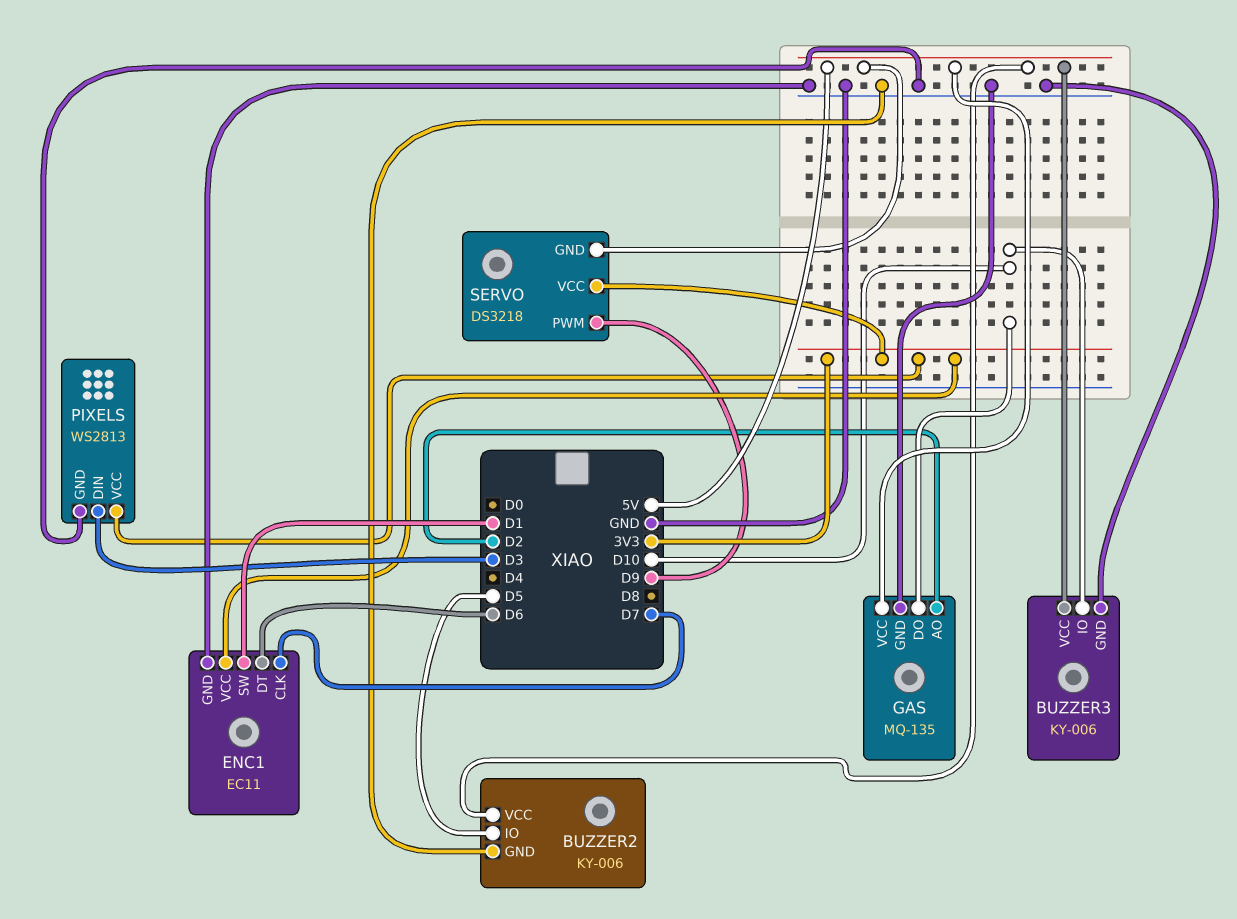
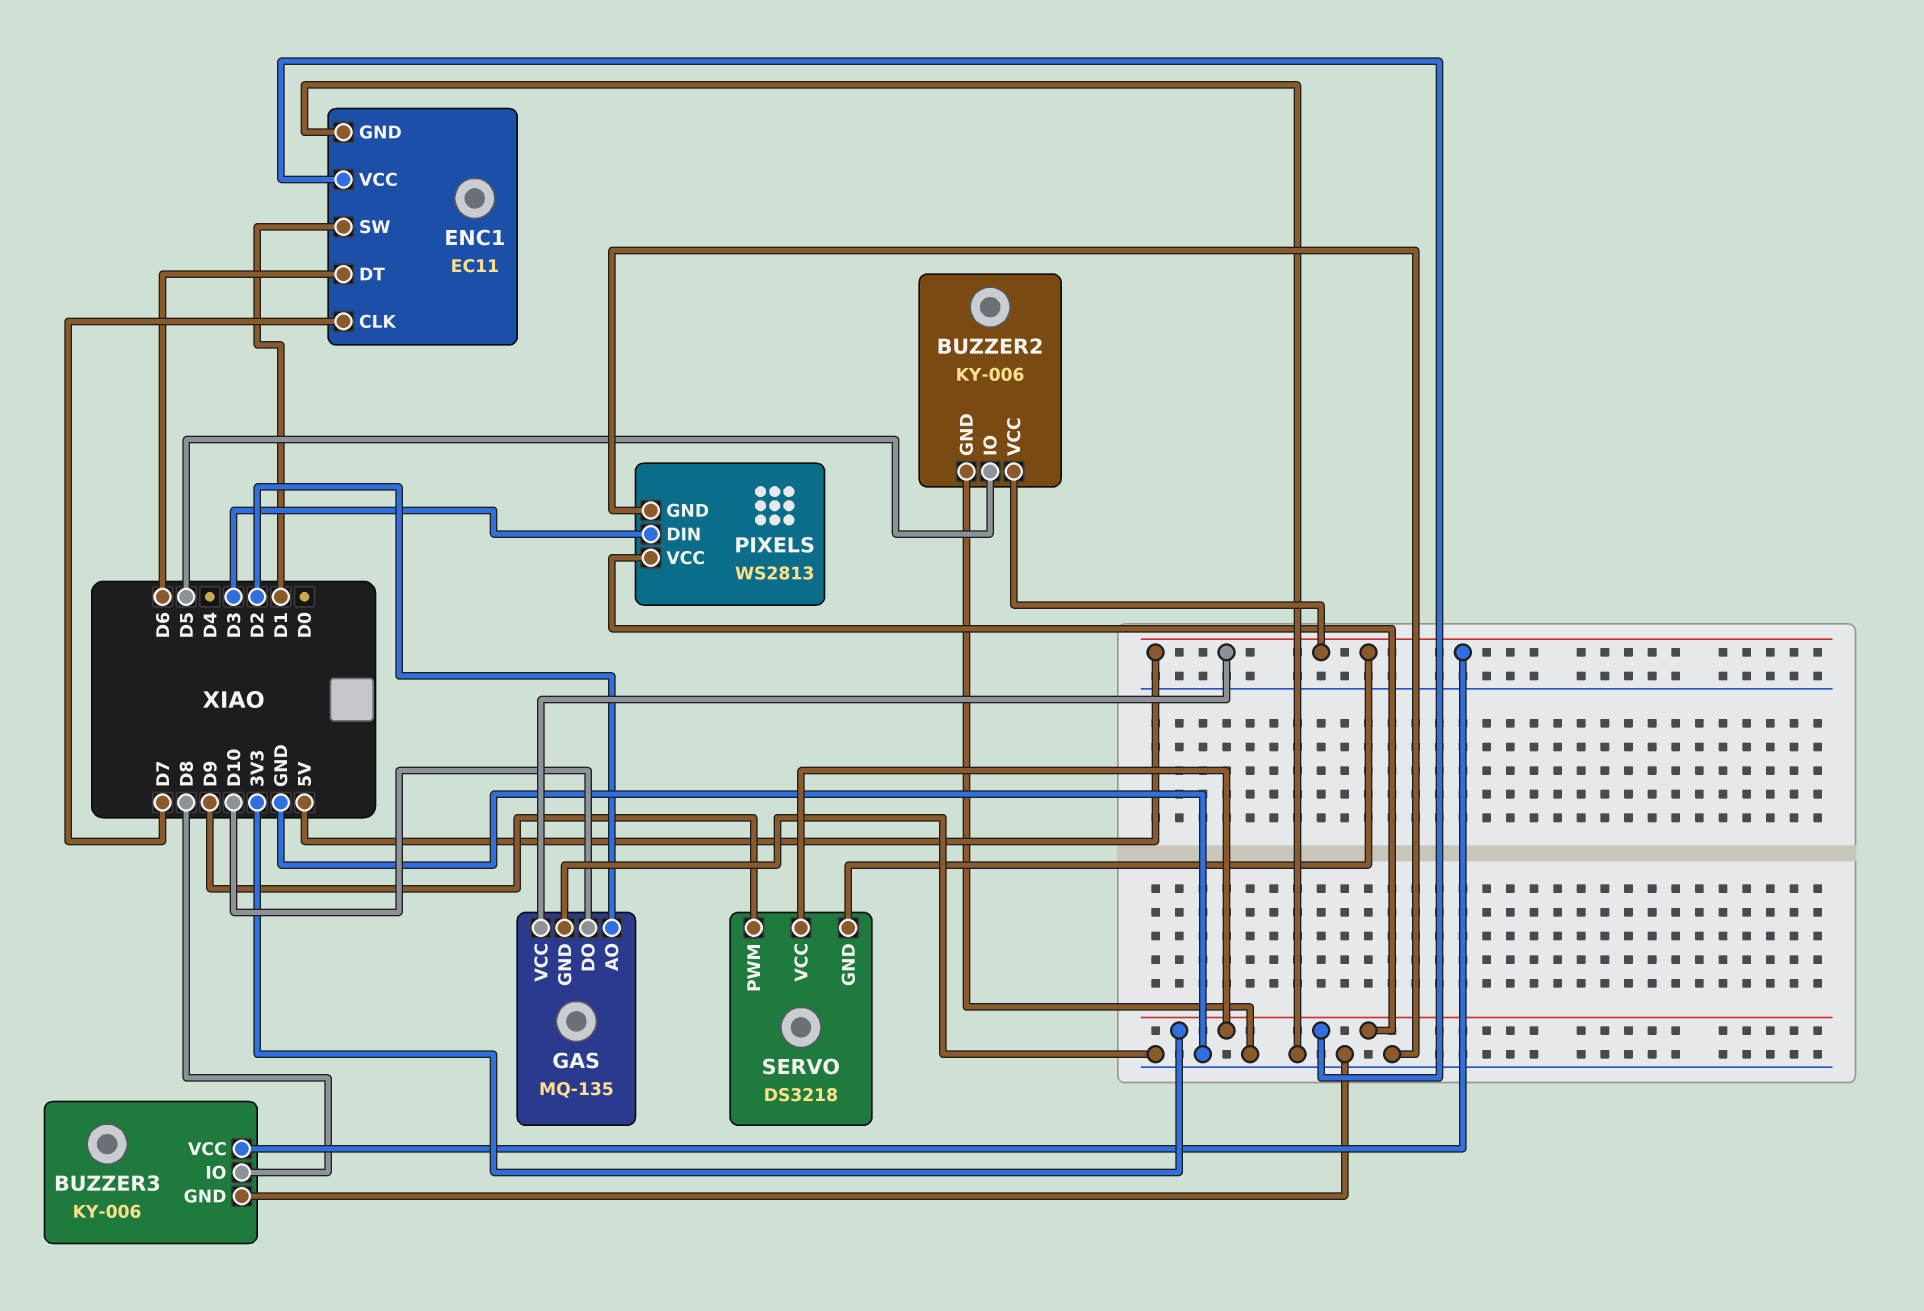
BUZZER3 pin IO: D10 -> D8

